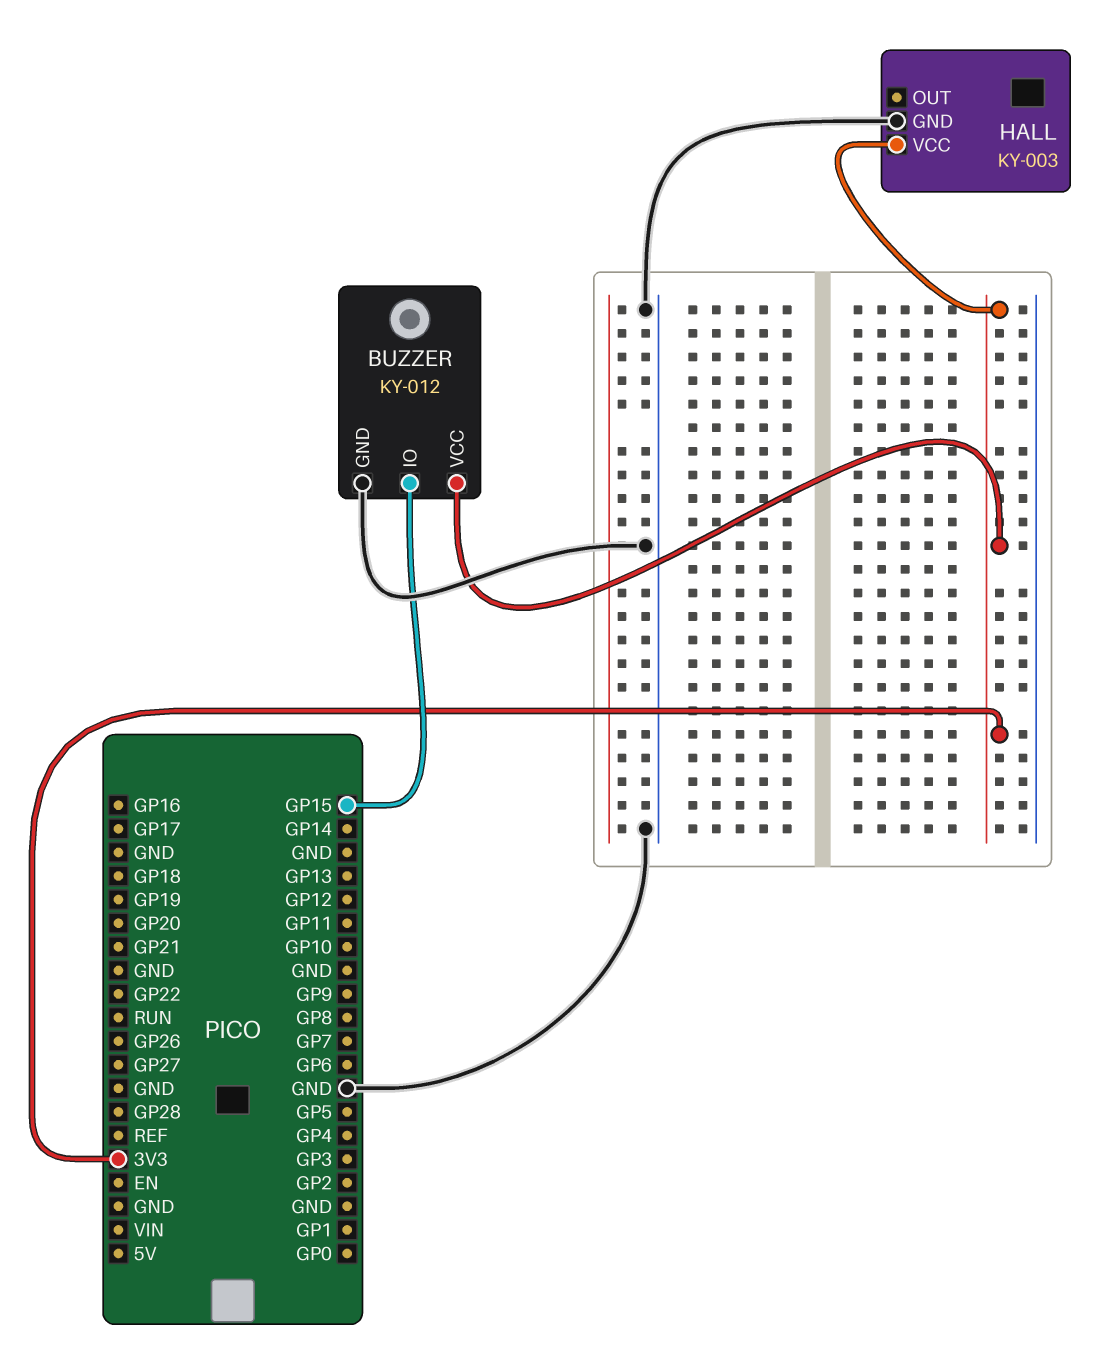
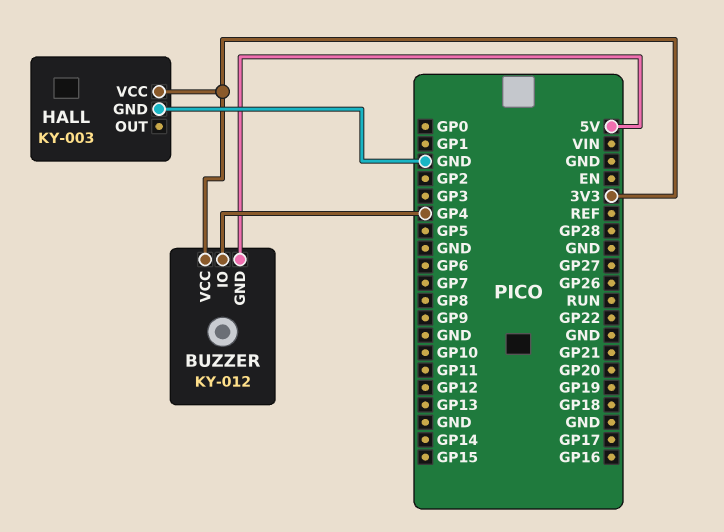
BUZZER pin GND: GND -> 5V
BUZZER pin IO: GP15 -> GP4

